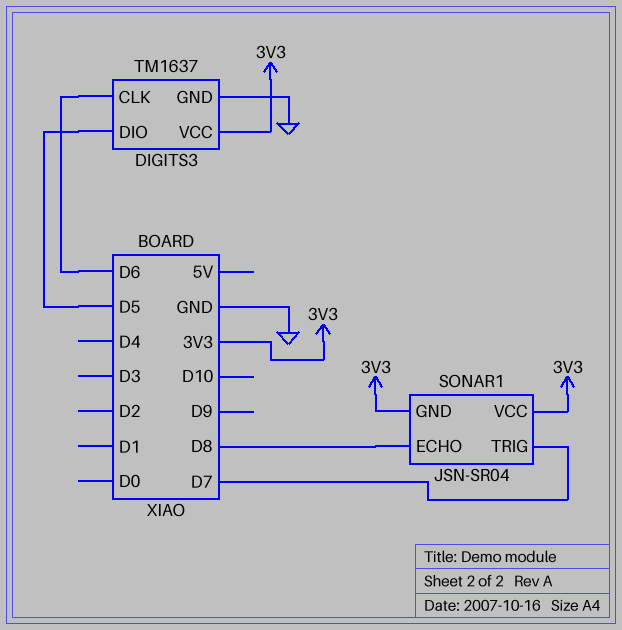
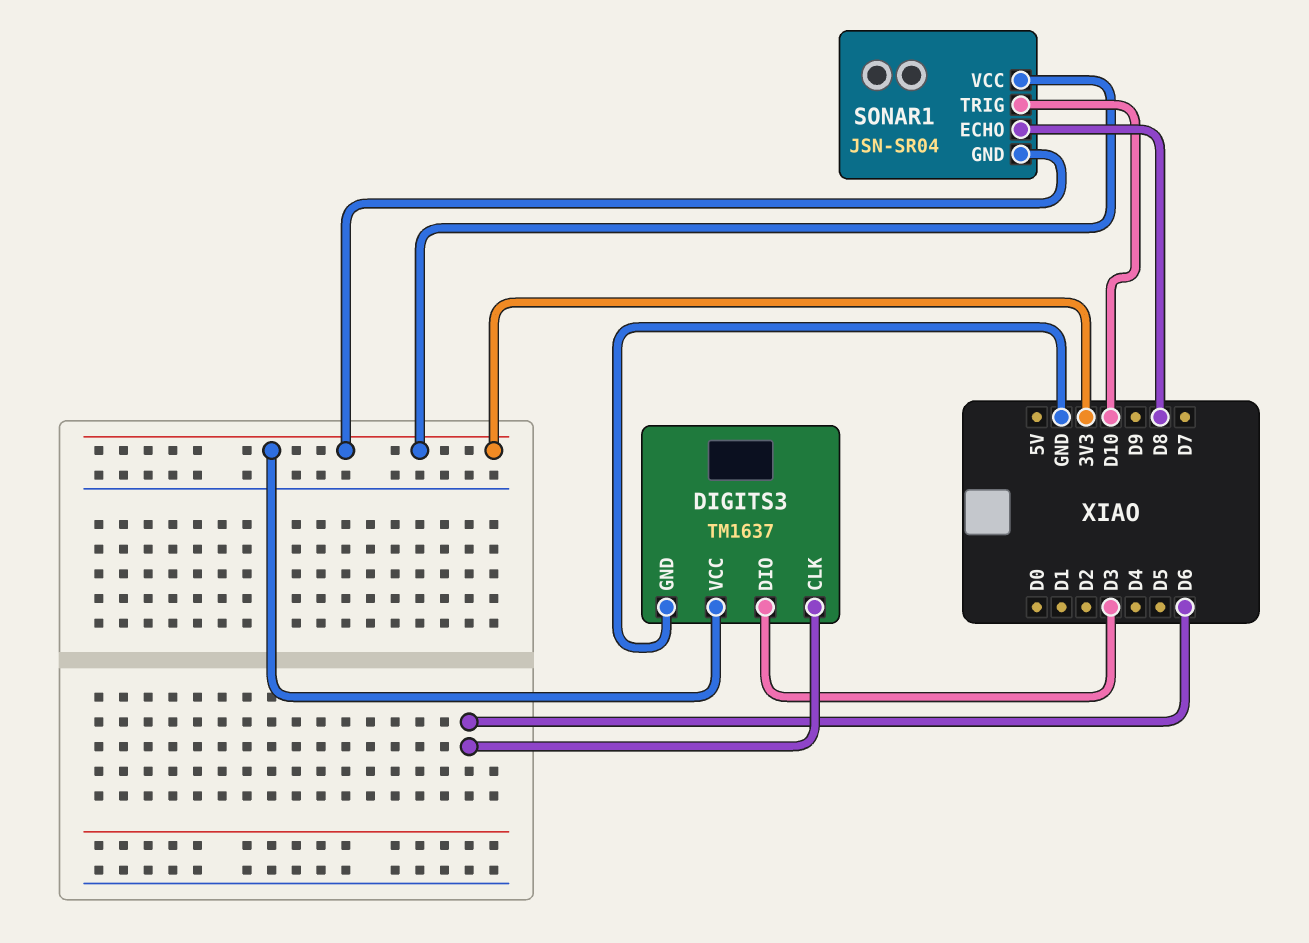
DIGITS3 pin DIO: D5 -> D3
SONAR1 pin TRIG: D7 -> D10

